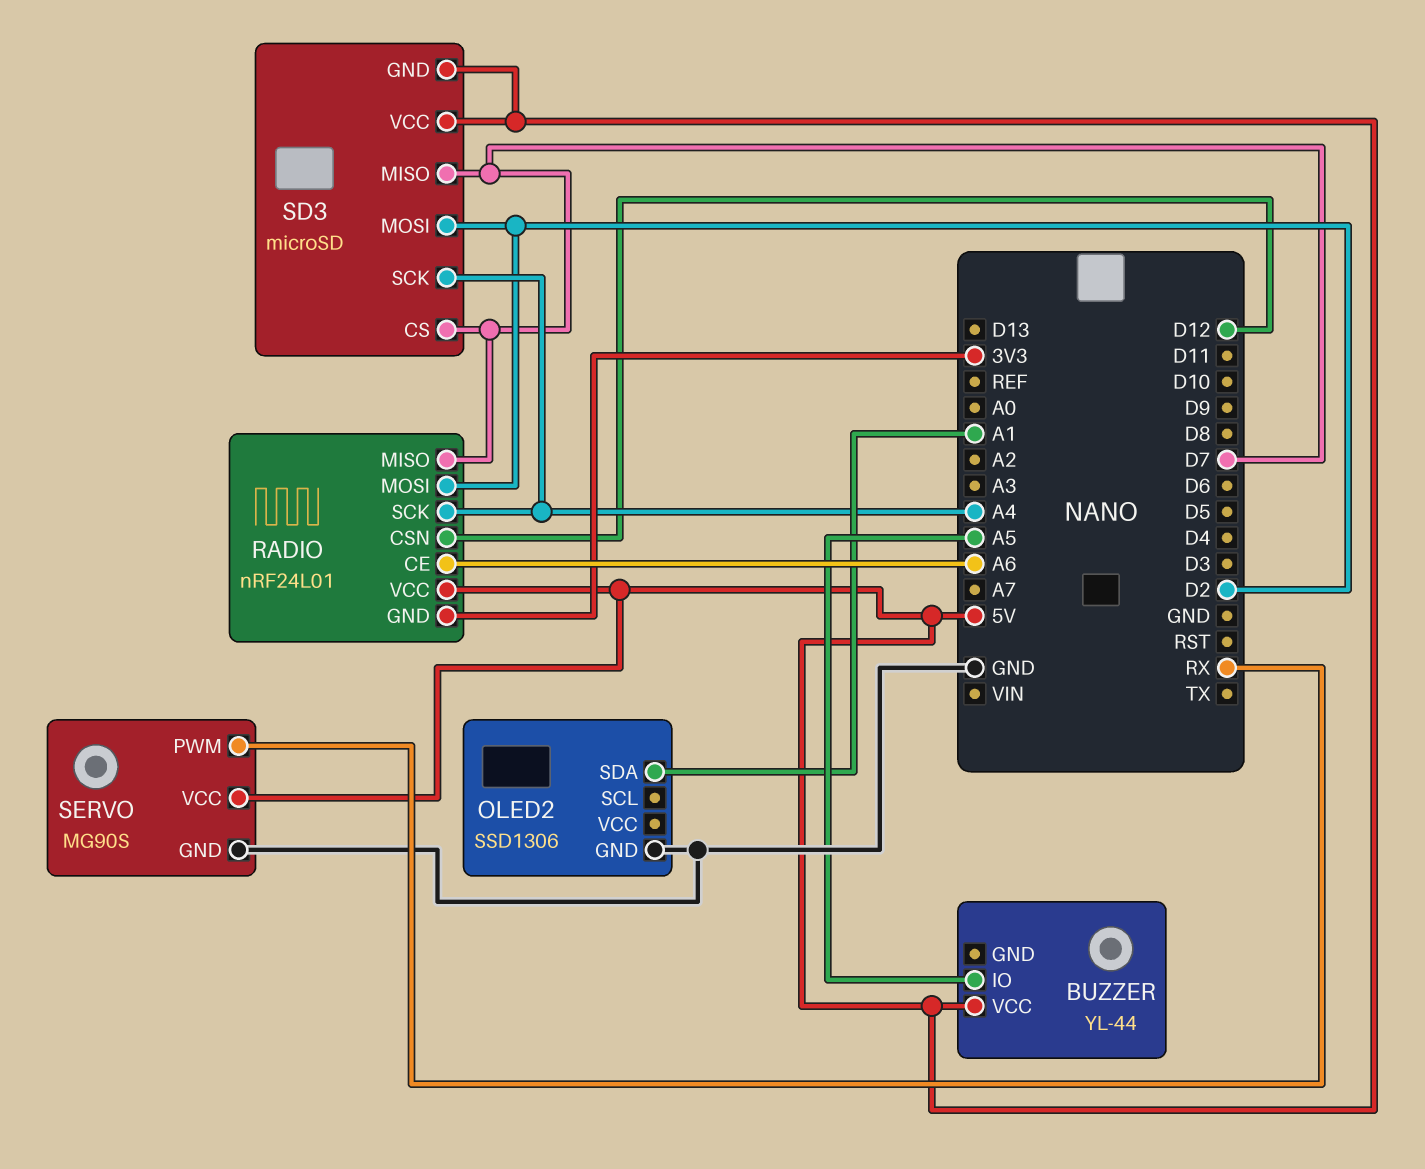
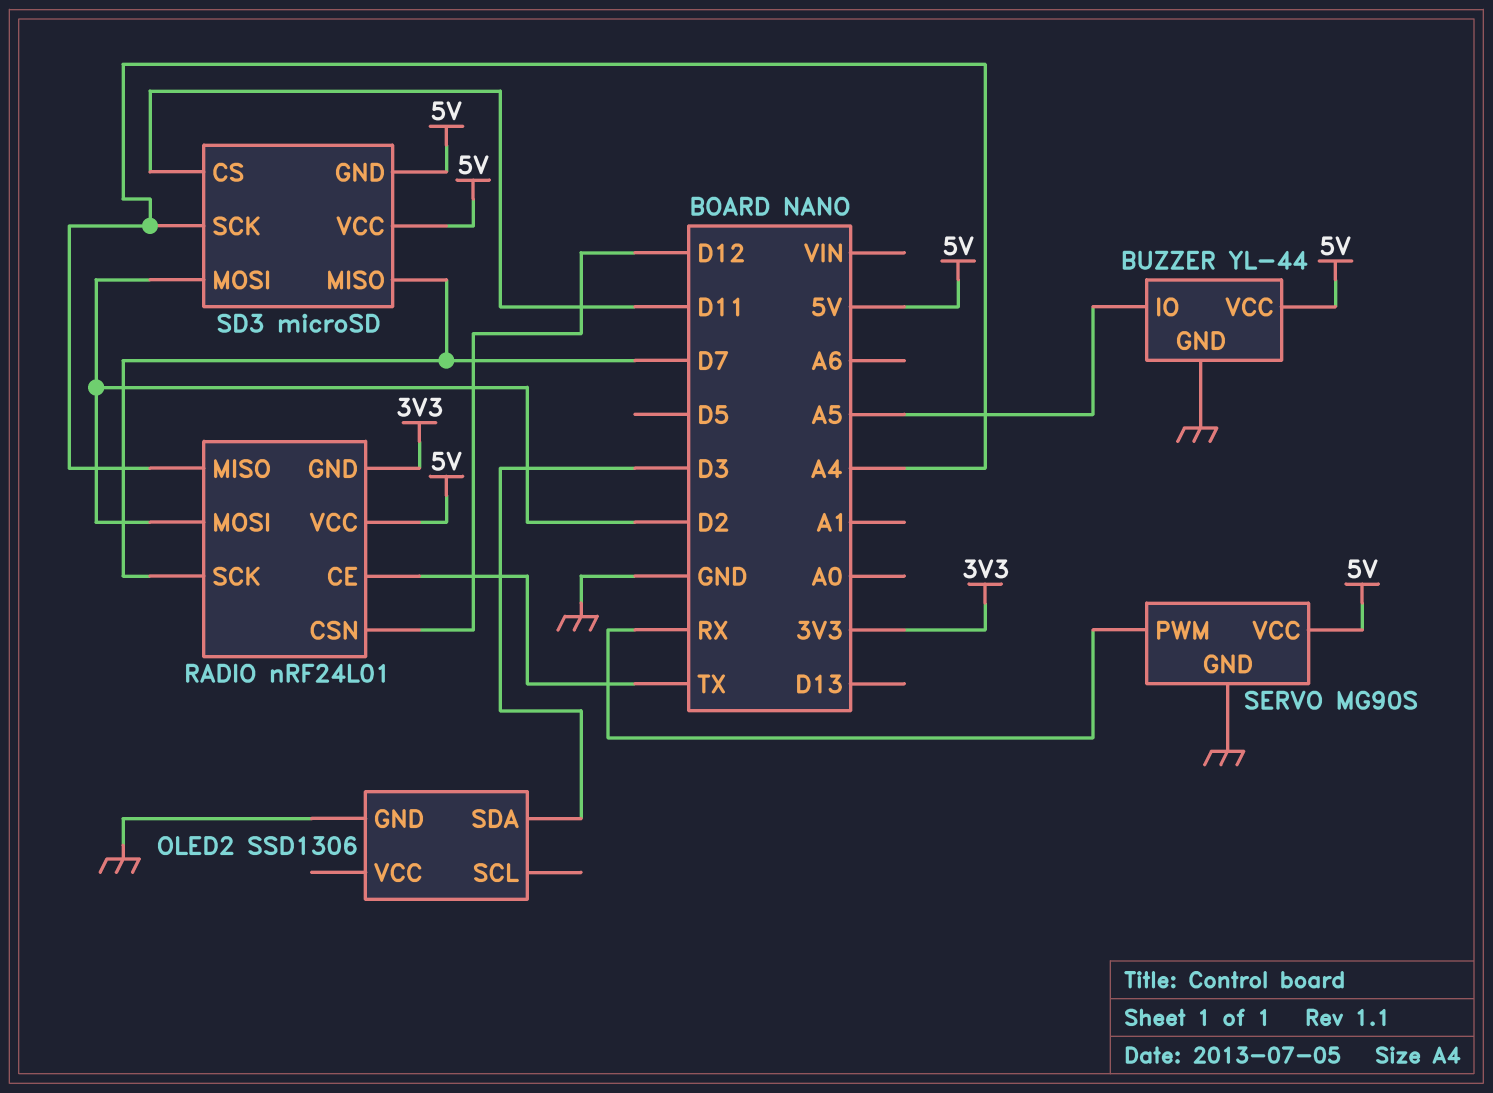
BUZZER pin GND: none -> GND
OLED2 pin SDA: A1 -> D3
RADIO pin CE: A6 -> TX
RADIO pin MISO: D7 -> A4
RADIO pin SCK: A4 -> D7
SD3 pin CS: D7 -> D11

